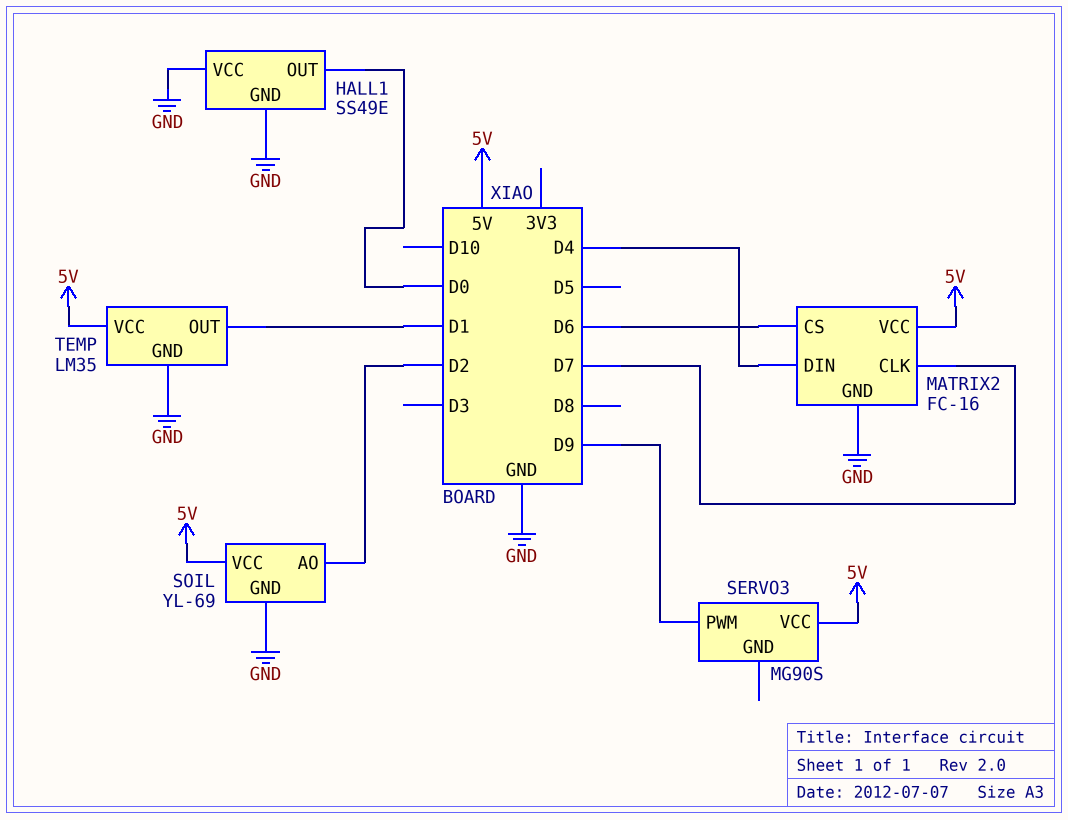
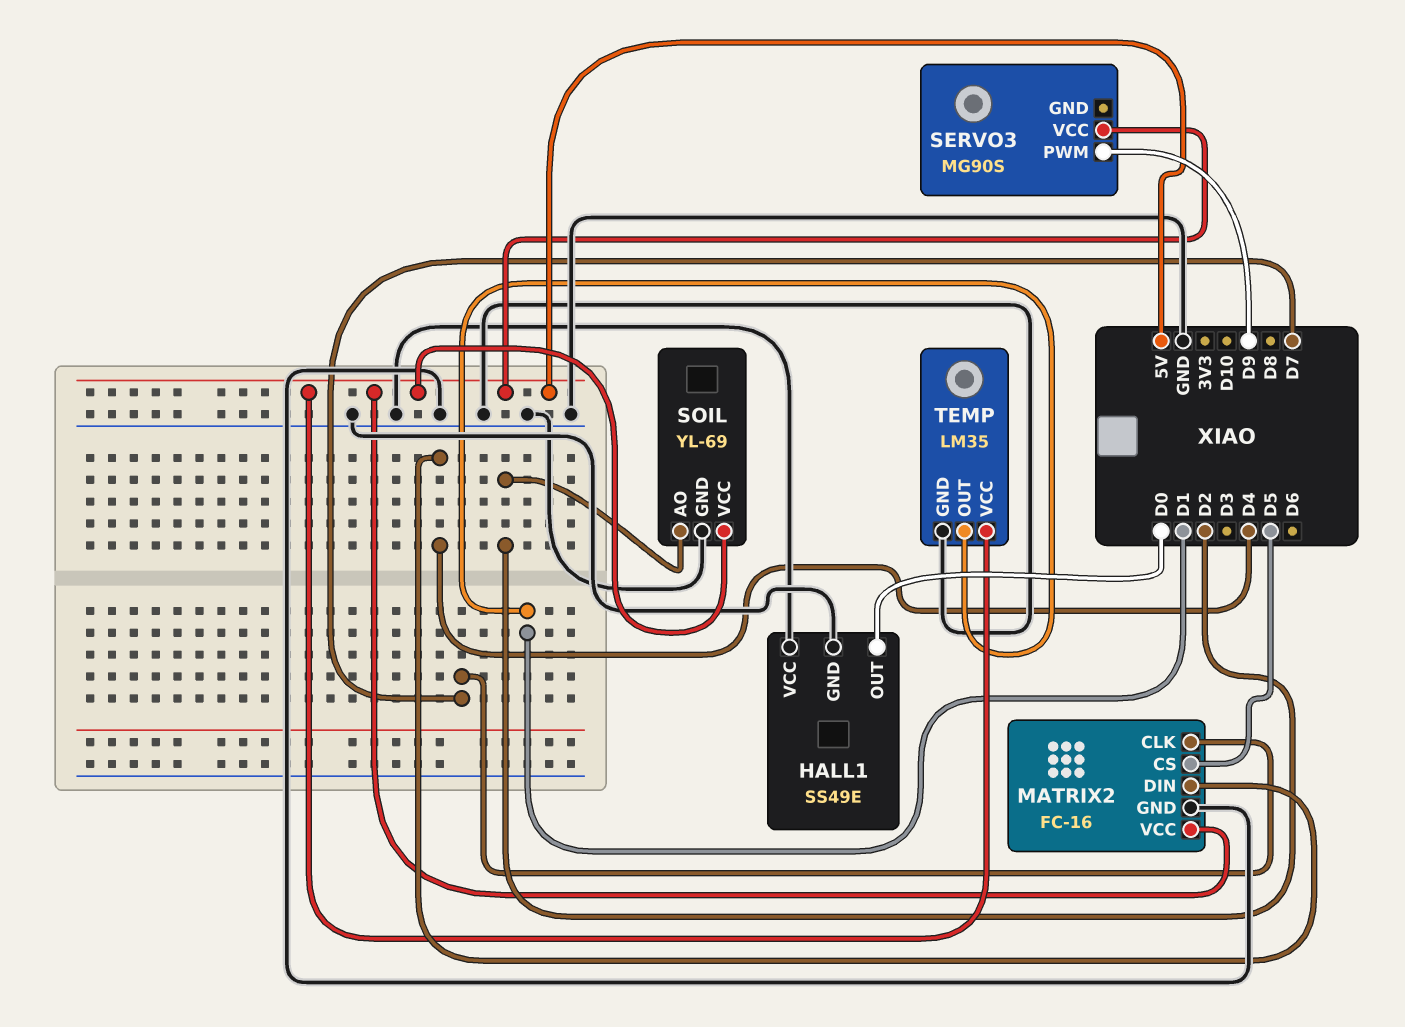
MATRIX2 pin CS: D6 -> D5

